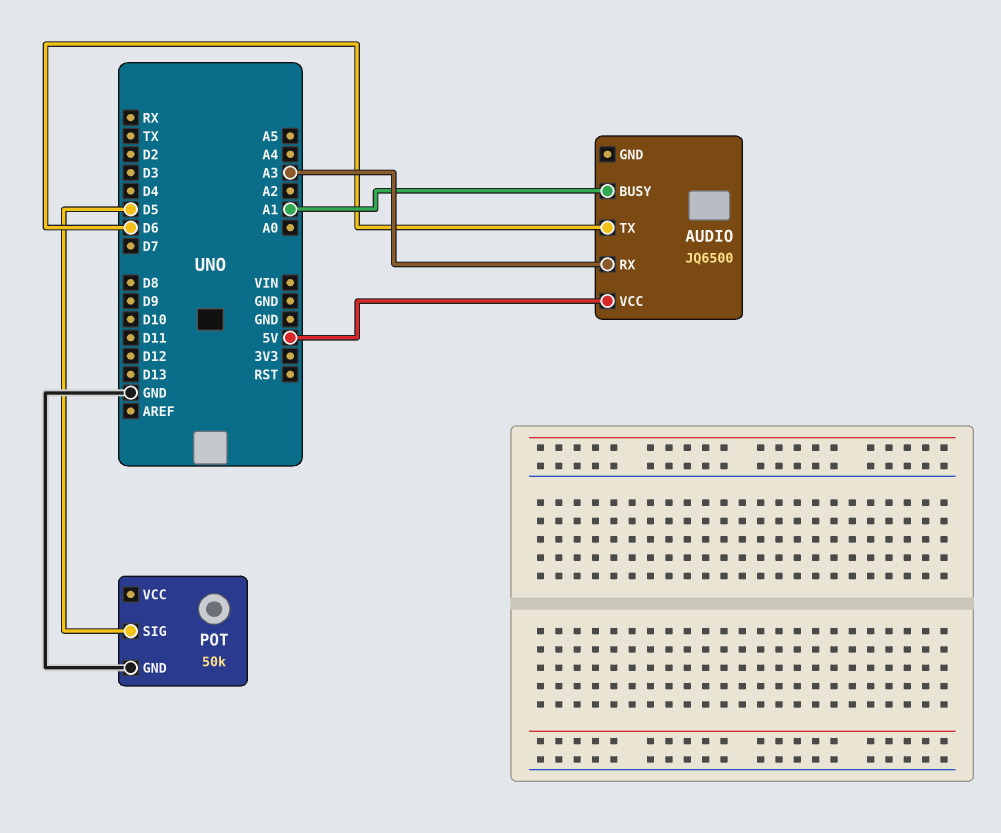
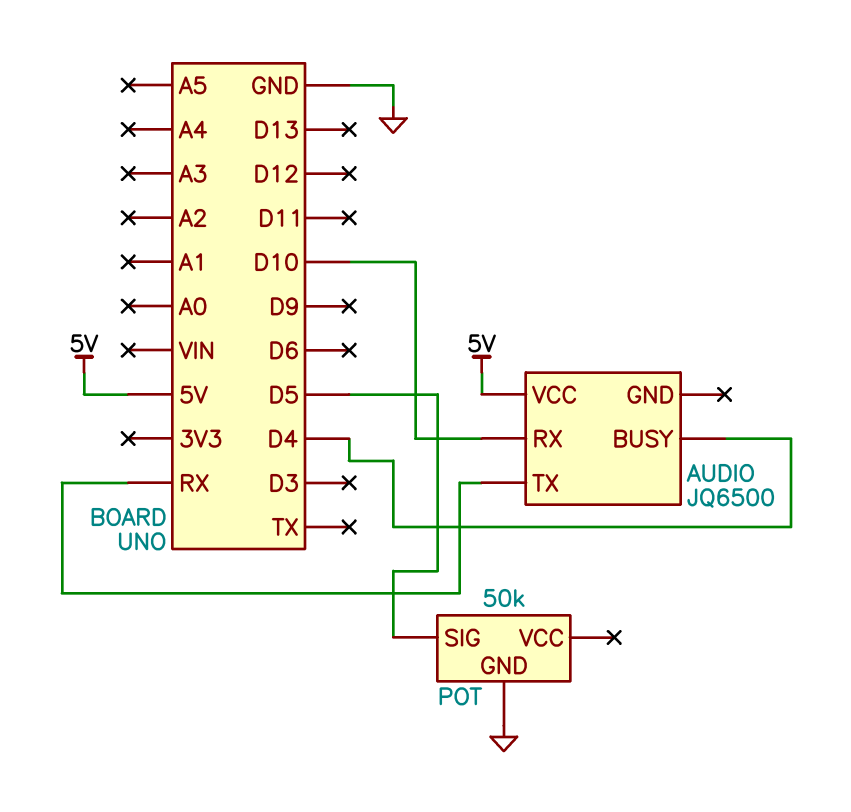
AUDIO pin BUSY: A1 -> D4
AUDIO pin RX: A3 -> D10
AUDIO pin TX: D6 -> RX

